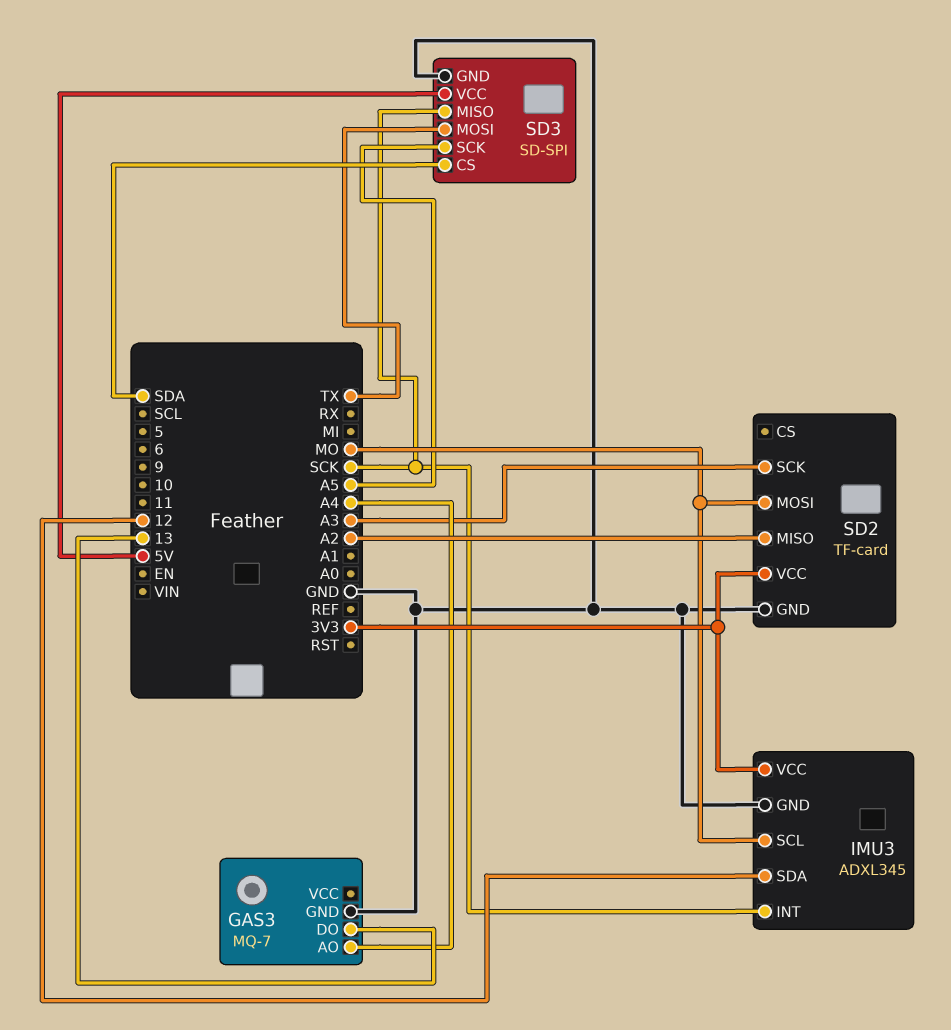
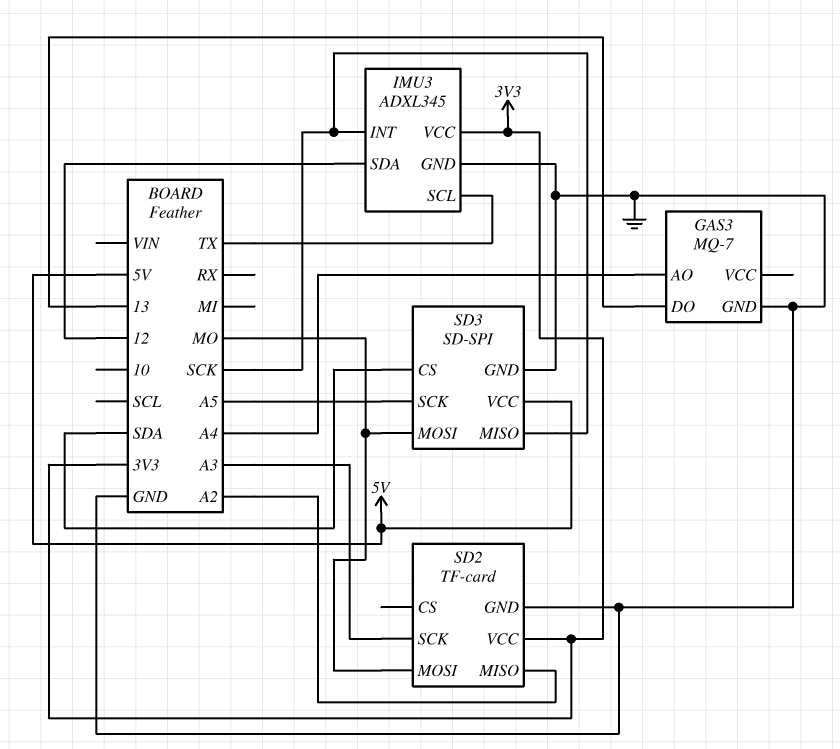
IMU3 pin SCL: MO -> TX
SD3 pin MOSI: TX -> MO

